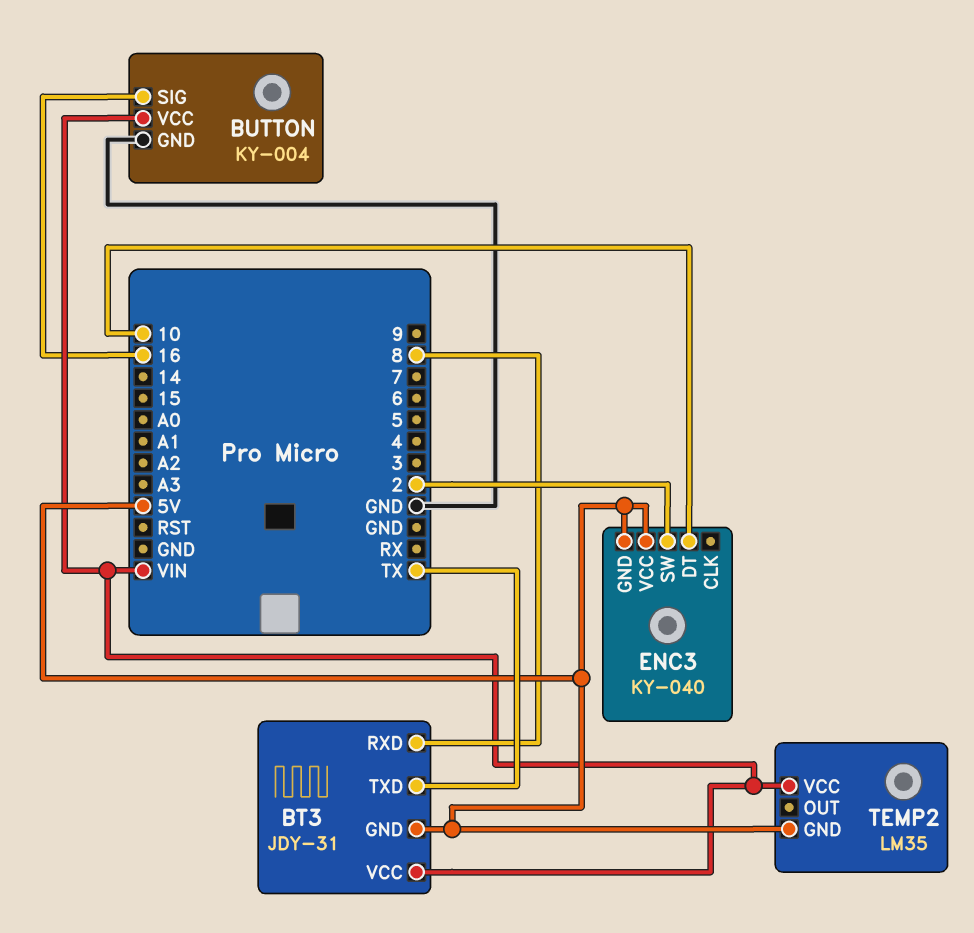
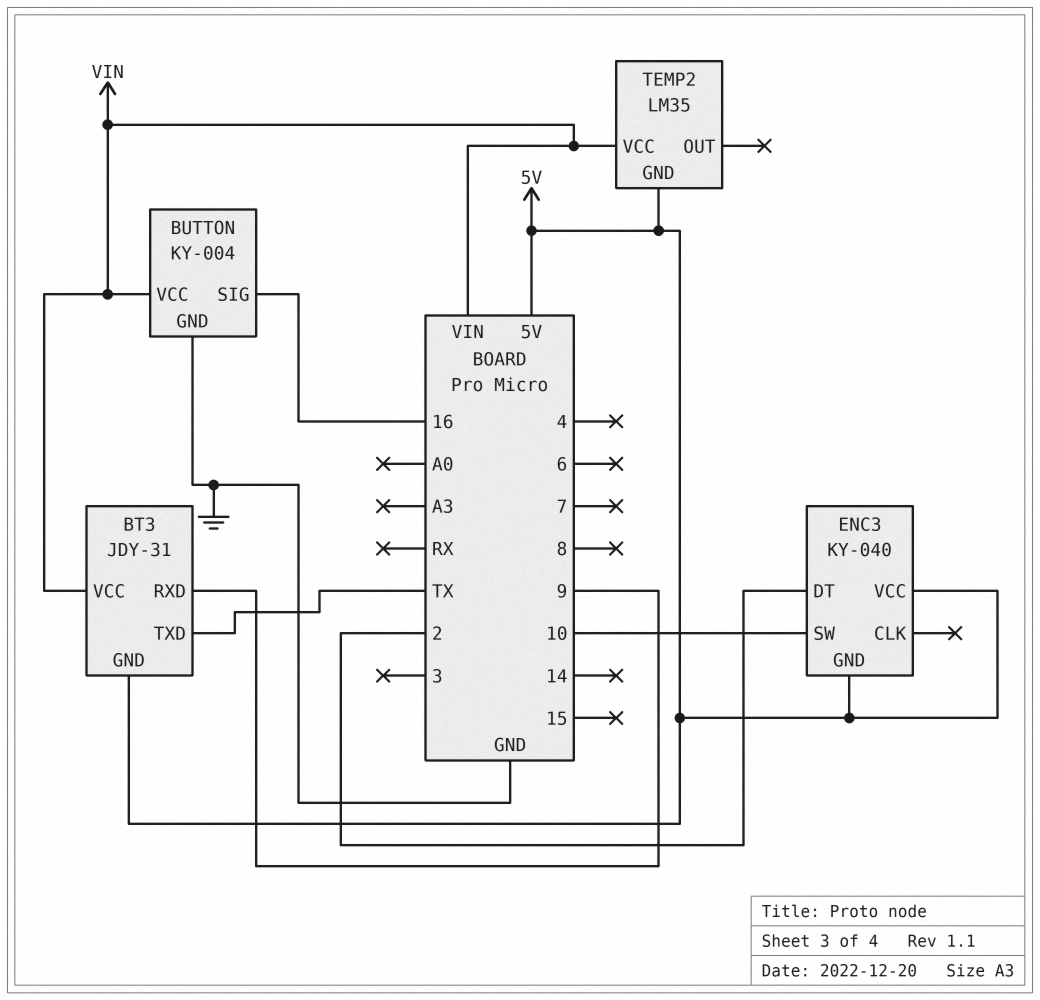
BT3 pin RXD: 8 -> 9
ENC3 pin DT: 10 -> 2
ENC3 pin SW: 2 -> 10

